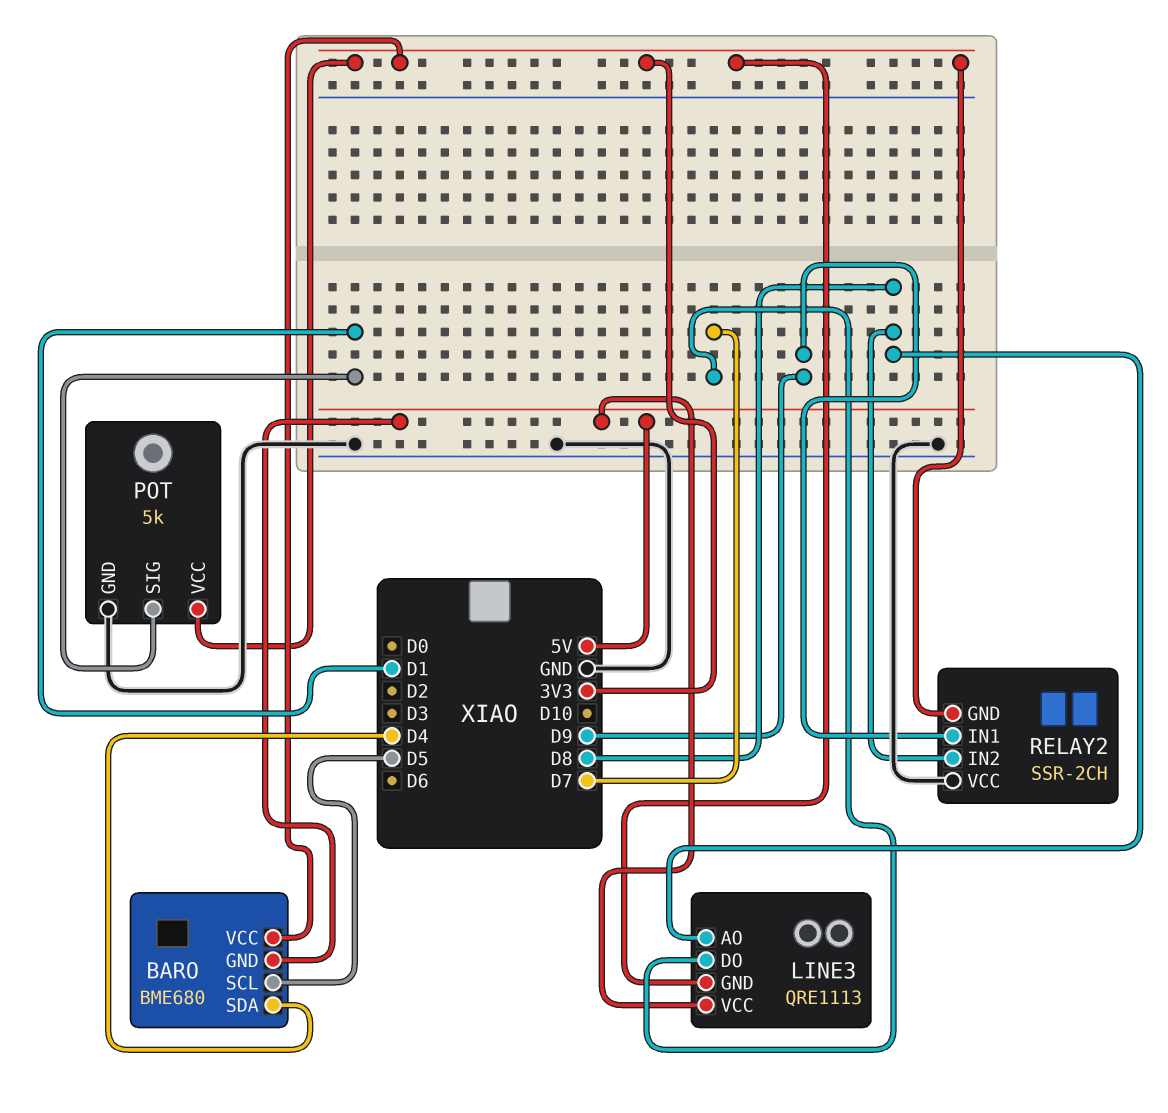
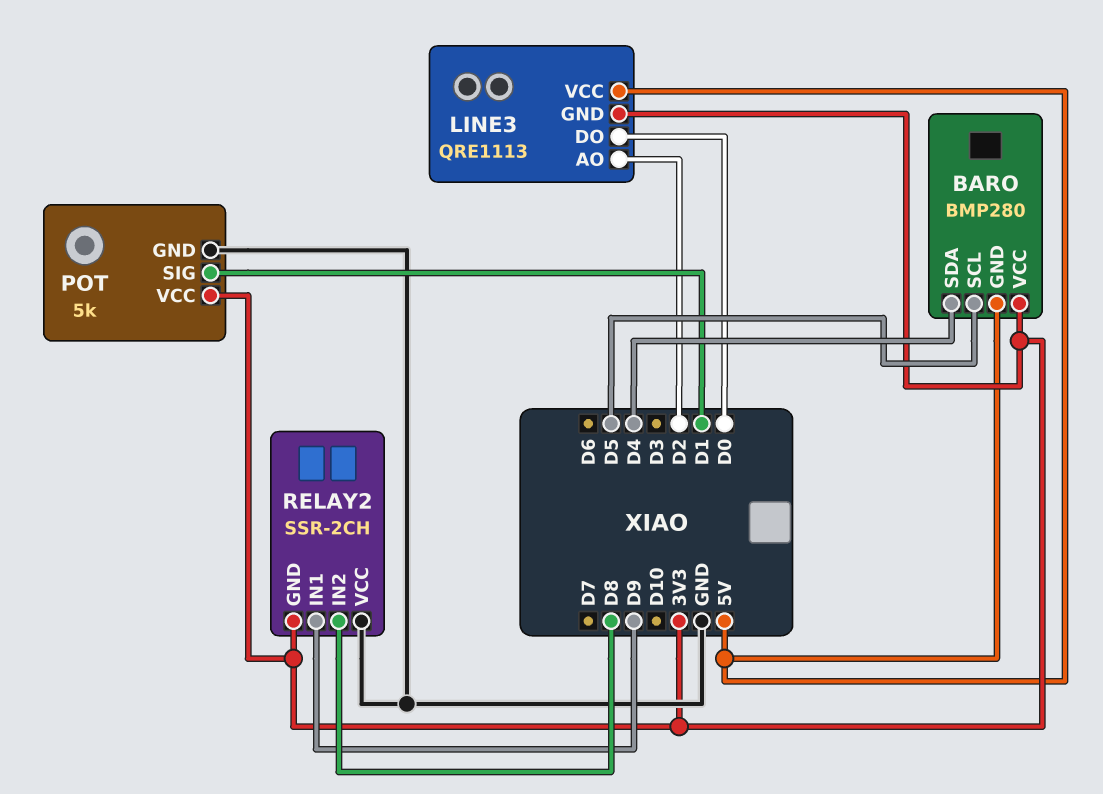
BARO: BME680 -> BMP280
LINE3 pin AO: D8 -> D2
LINE3 pin DO: D7 -> D0

